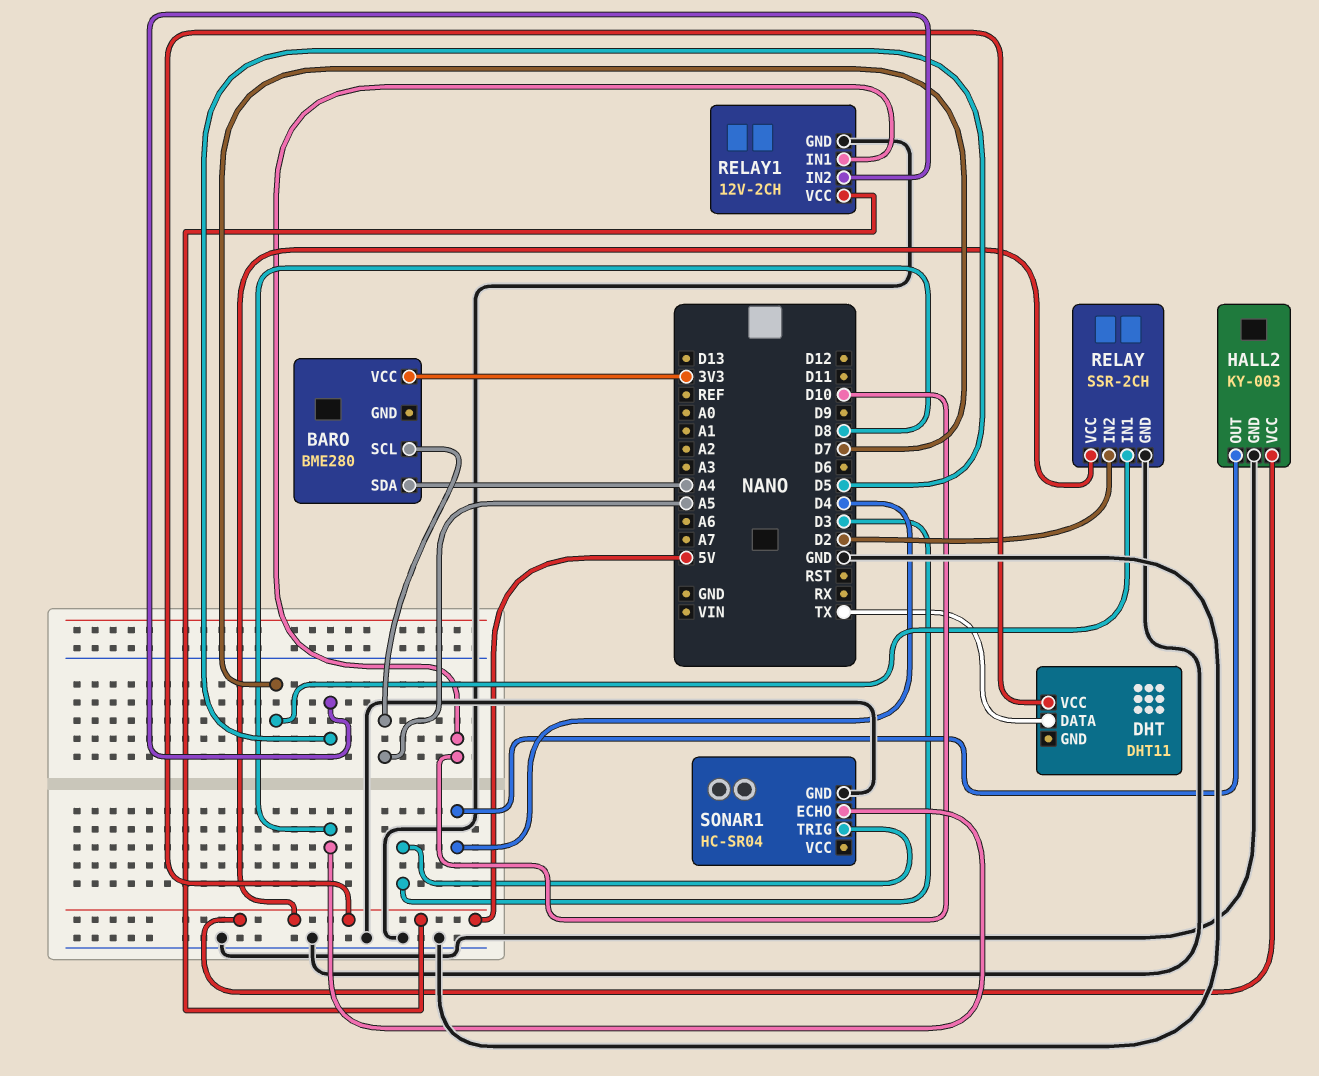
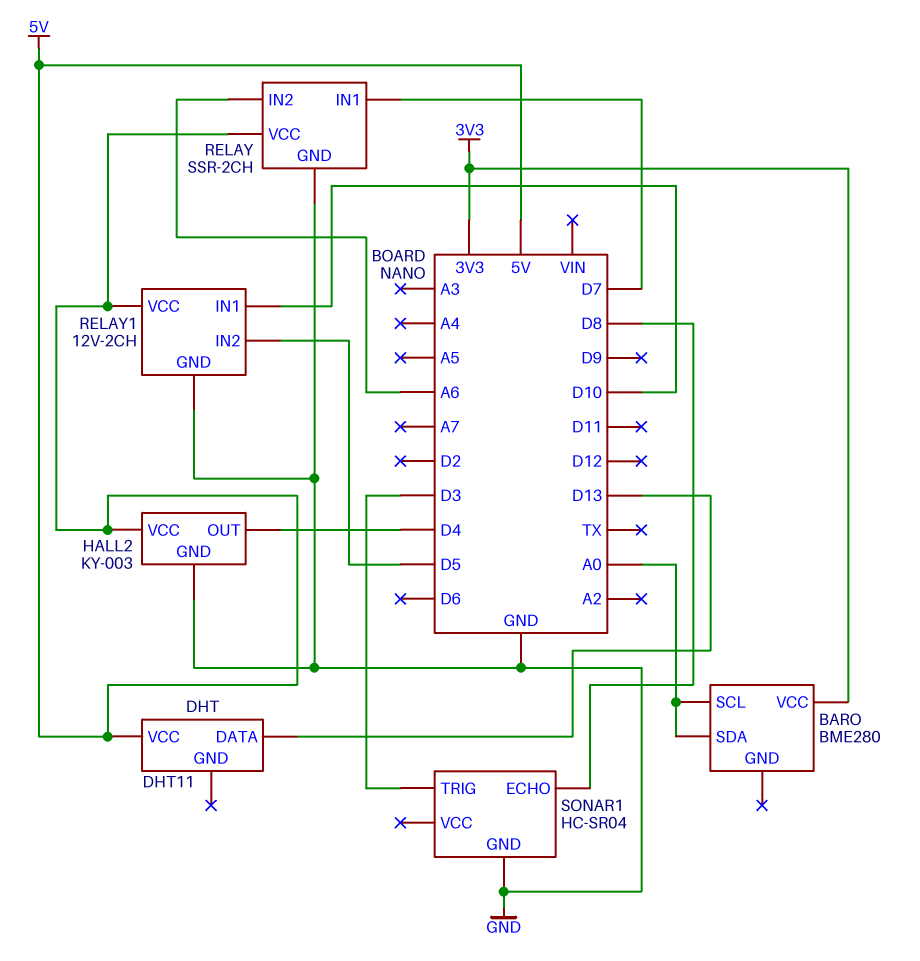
BARO pin SCL: A5 -> A0
BARO pin SDA: A4 -> A0
DHT pin DATA: TX -> D13
RELAY pin IN2: D2 -> A6

